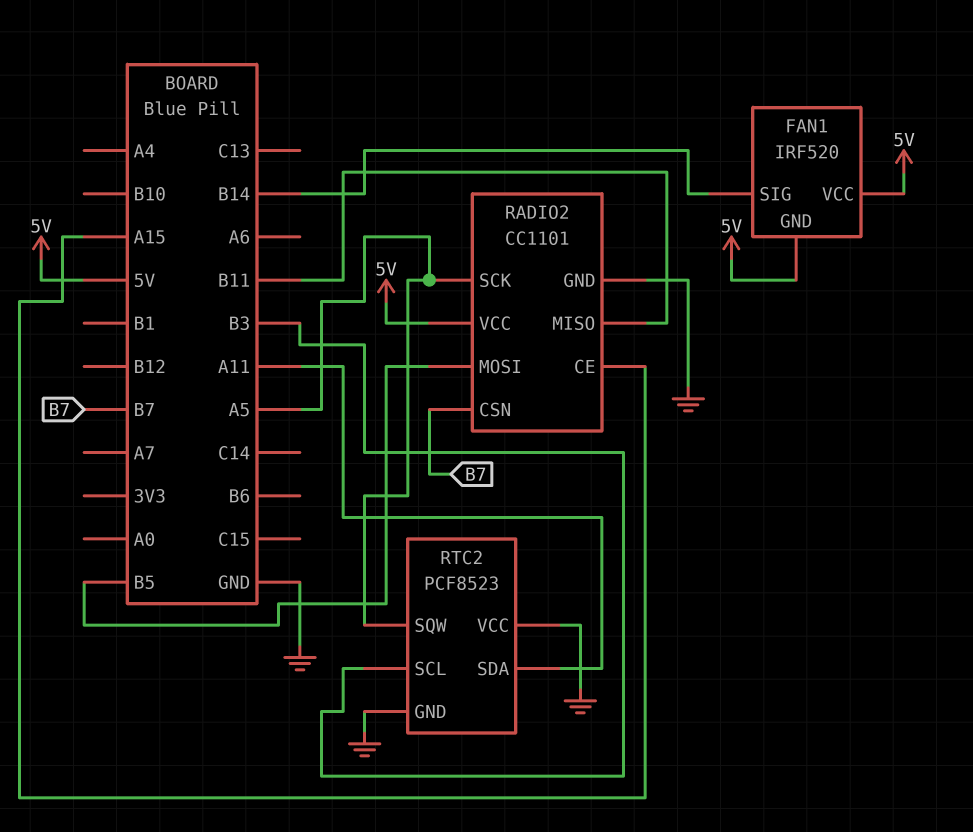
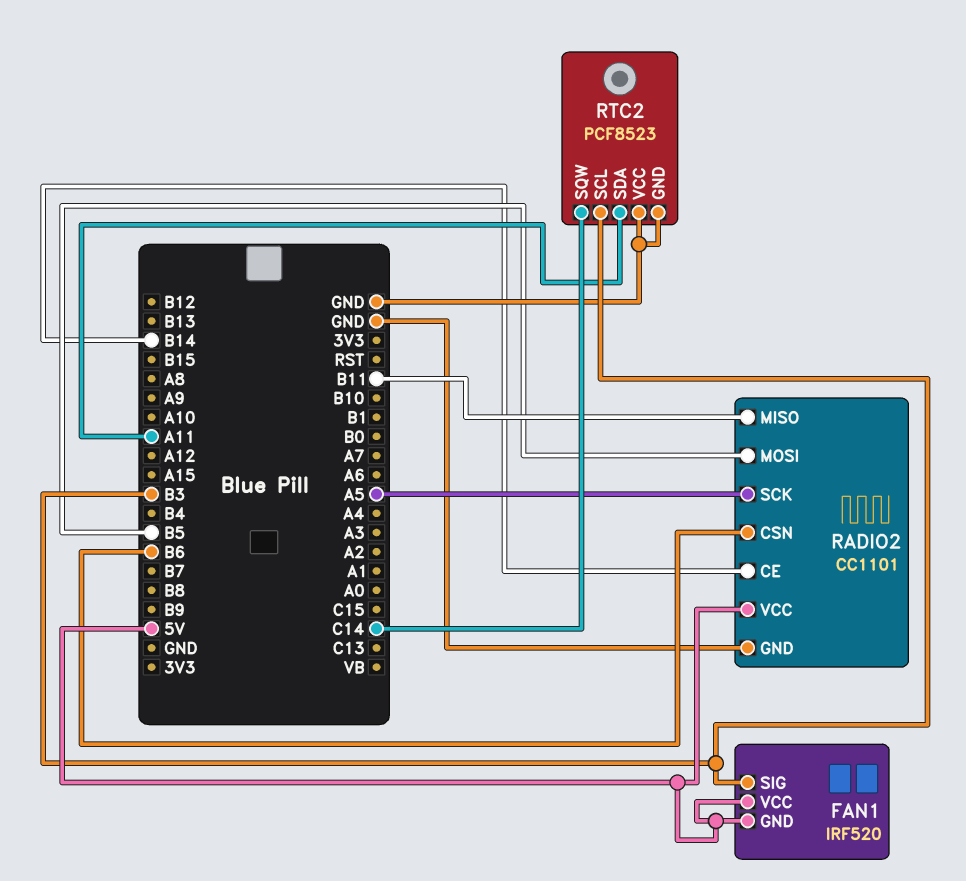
FAN1 pin SIG: B14 -> B3
RADIO2 pin CE: A15 -> B14
RADIO2 pin CSN: B7 -> B6
RTC2 pin SQW: A5 -> C14

